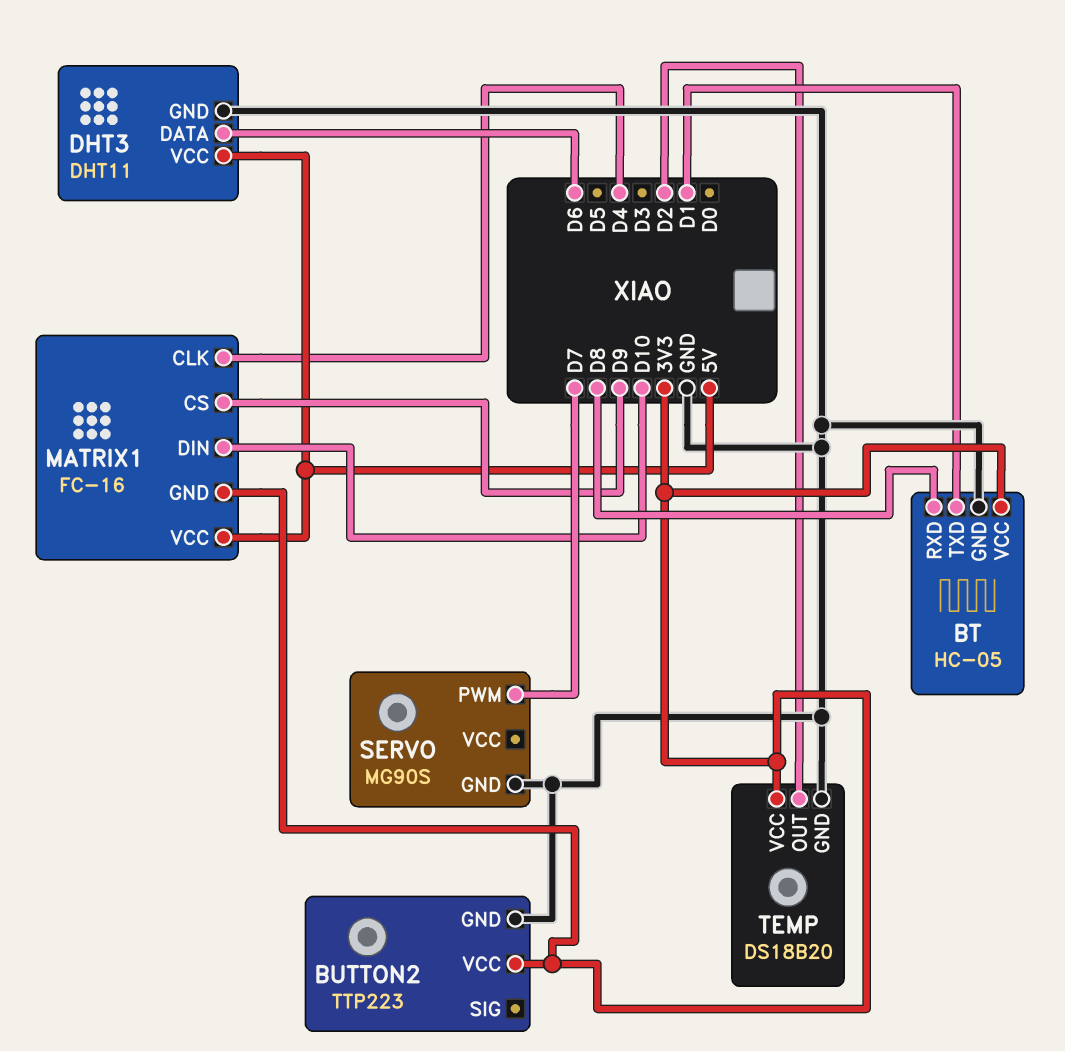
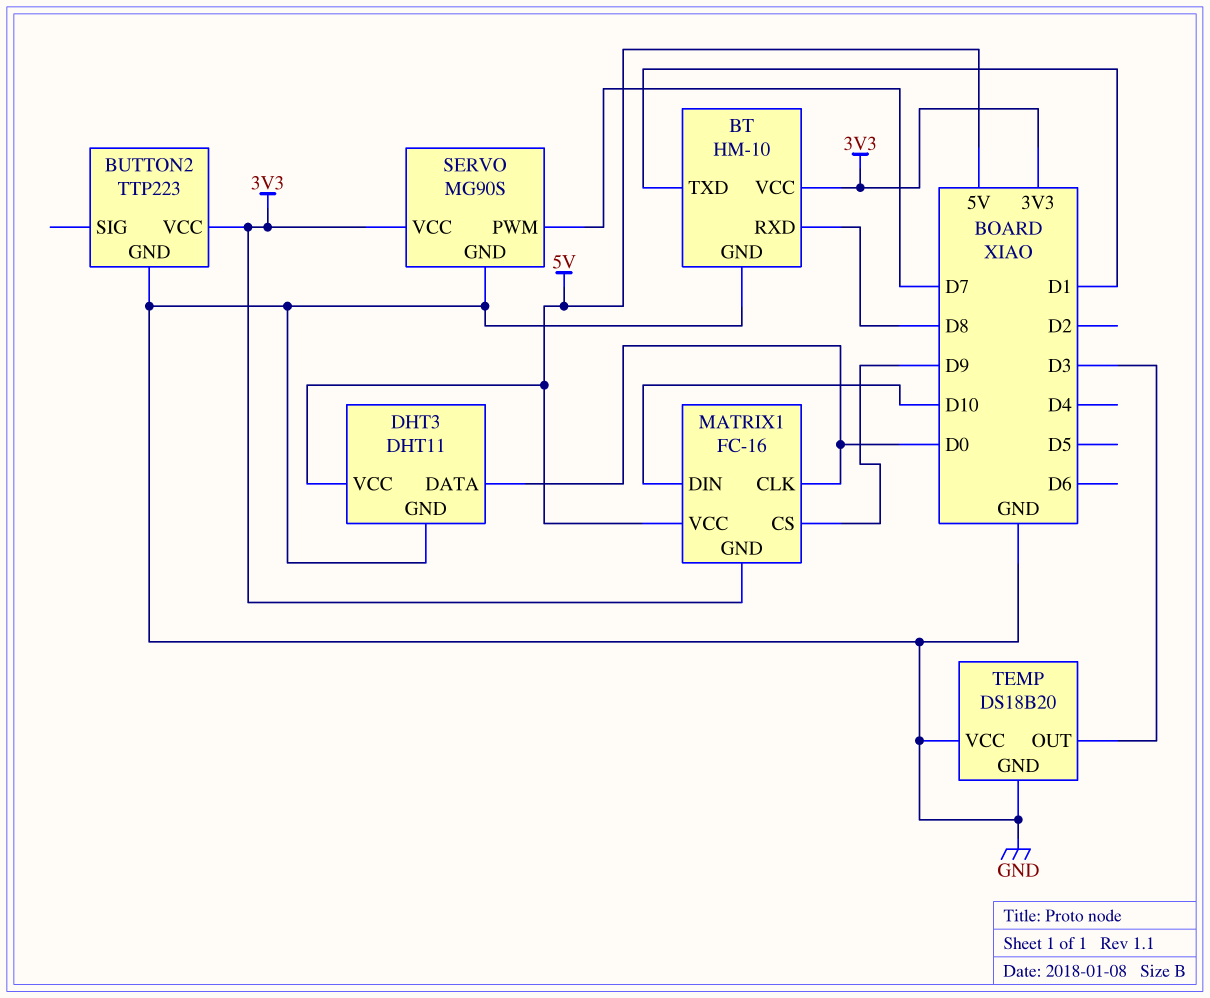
BT: HC-05 -> HM-10
DHT3 pin DATA: D6 -> D0
MATRIX1 pin CLK: D4 -> D0
SERVO pin VCC: none -> 3V3
TEMP pin OUT: D2 -> D3
TEMP pin VCC: 3V3 -> GND

